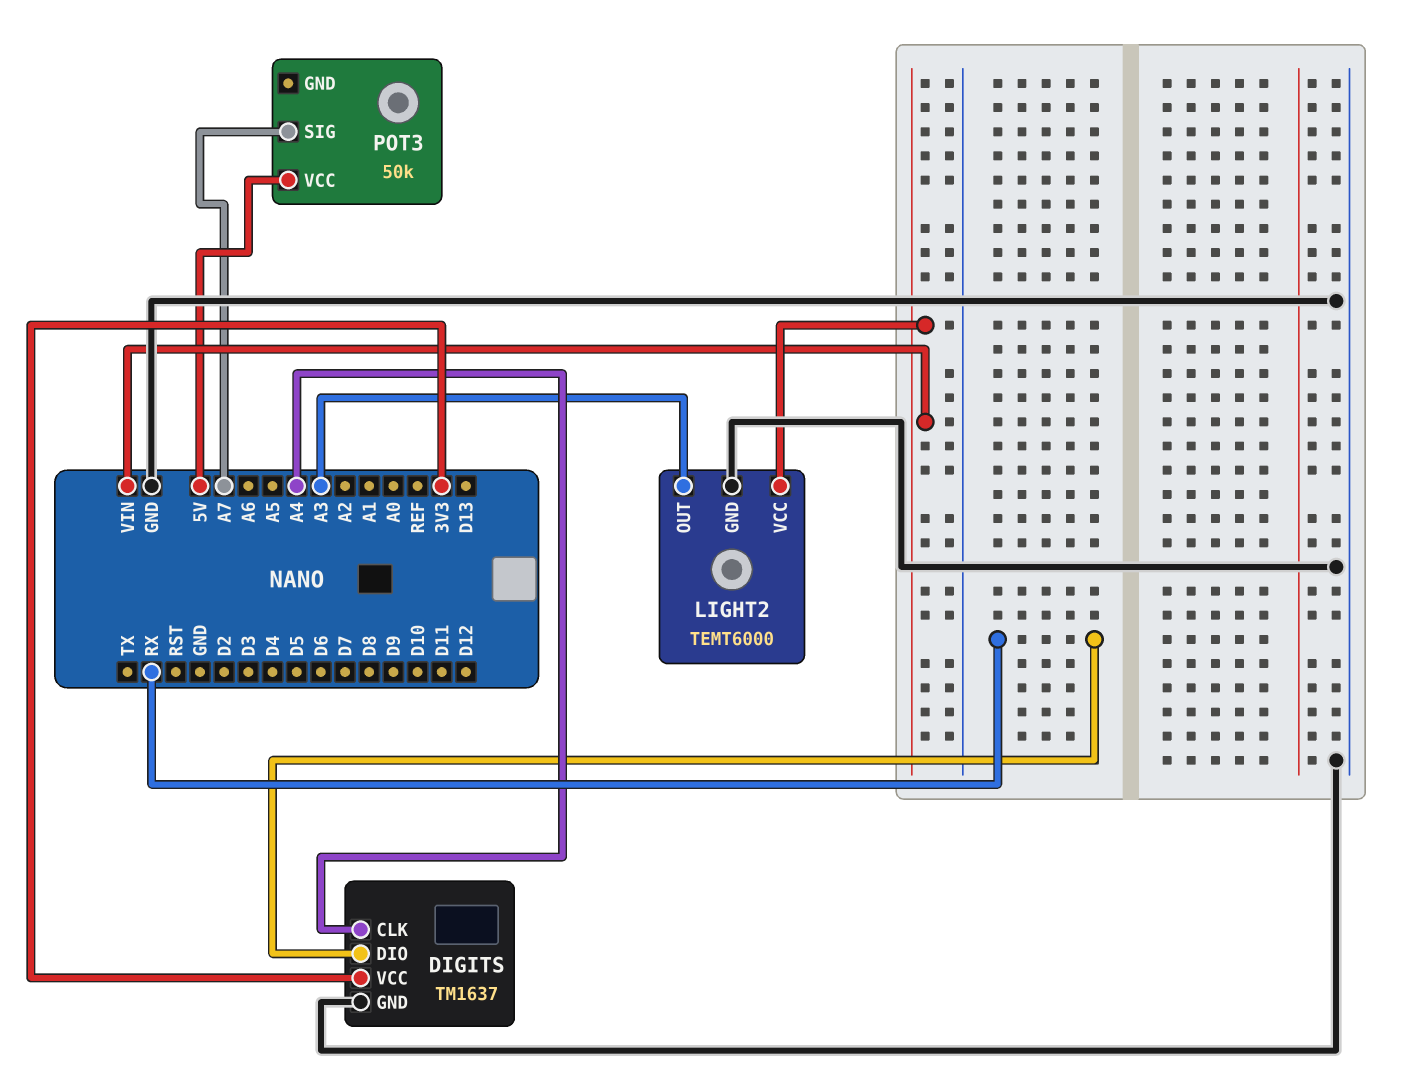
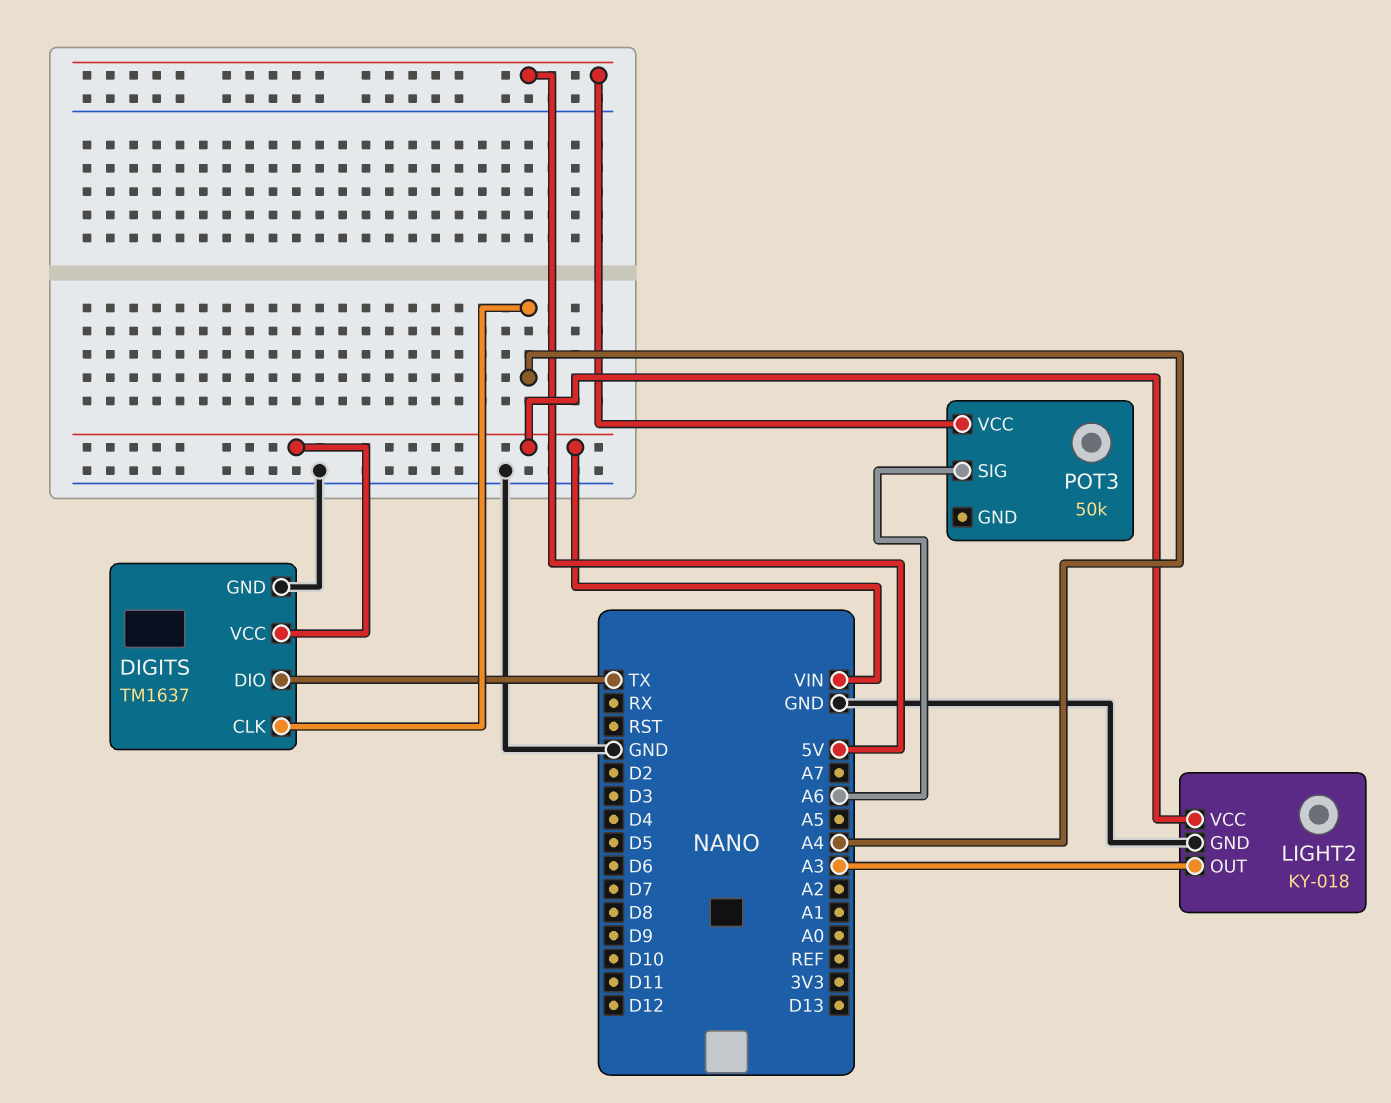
DIGITS pin DIO: RX -> TX
DIGITS pin VCC: 3V3 -> VIN
LIGHT2: TEMT6000 -> KY-018
POT3 pin SIG: A7 -> A6

